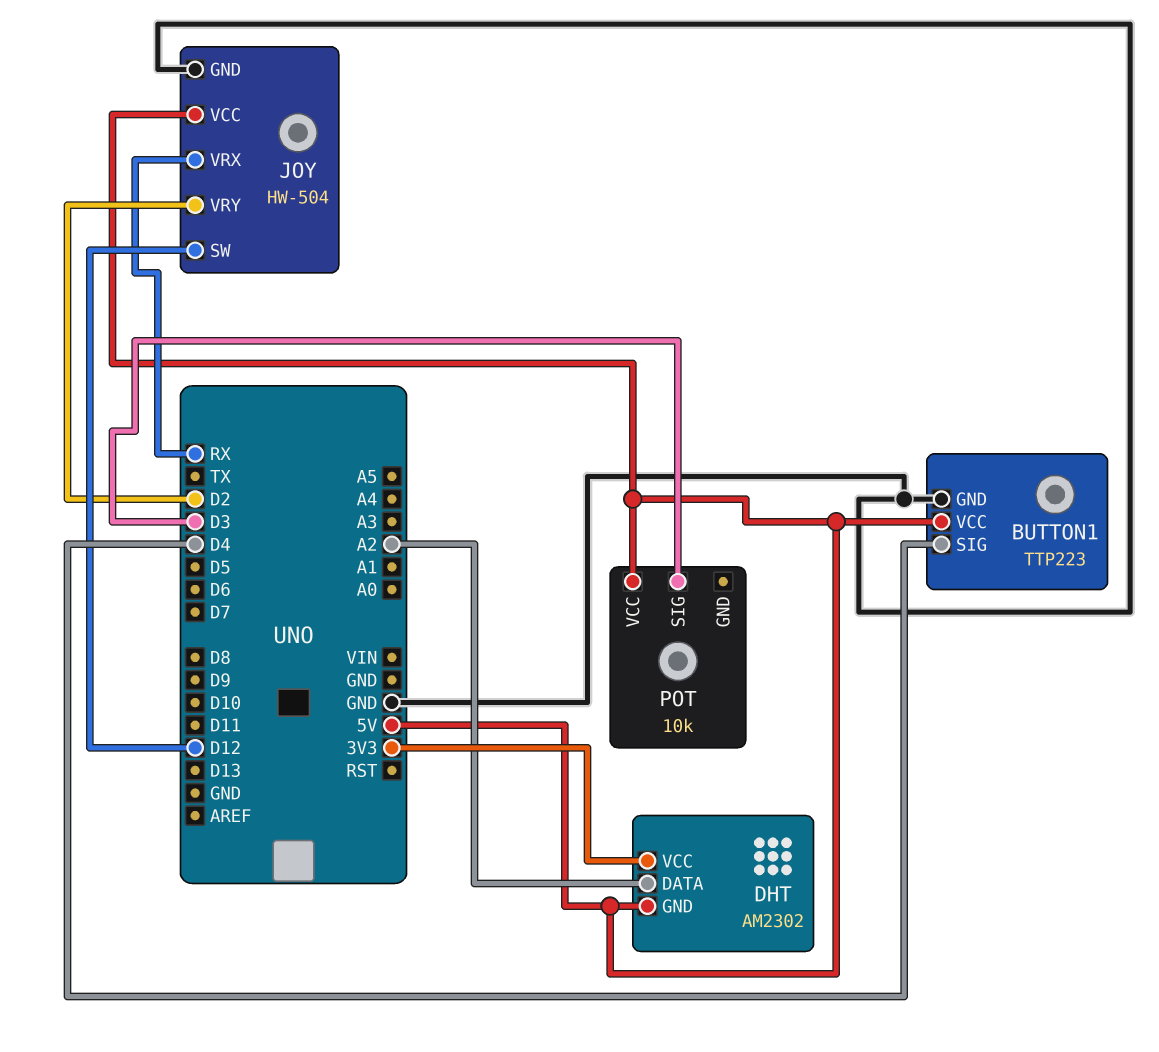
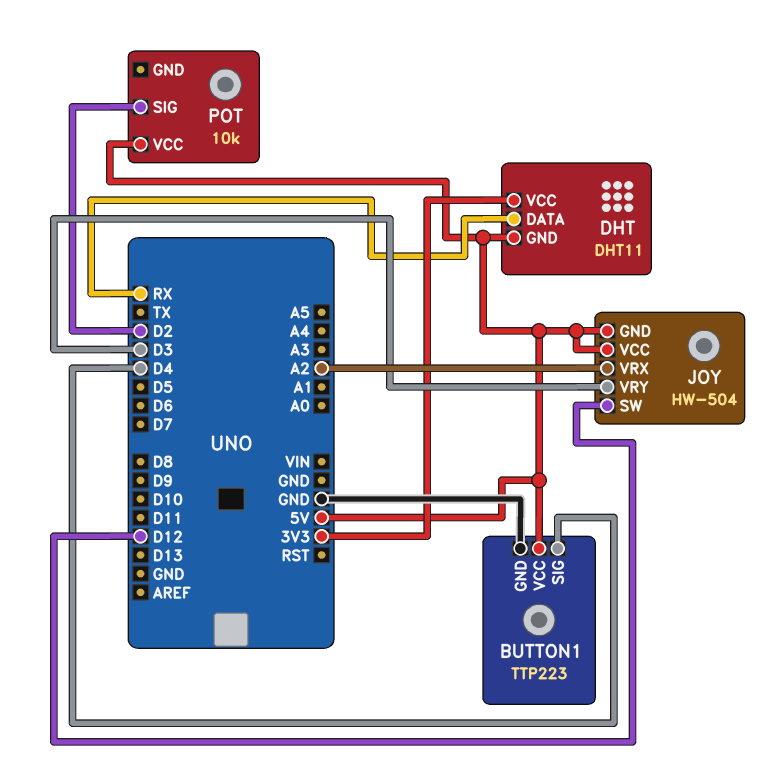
DHT: AM2302 -> DHT11
DHT pin DATA: A2 -> RX
JOY pin GND: GND -> 5V
JOY pin VRX: RX -> A2
JOY pin VRY: D2 -> D3
POT pin SIG: D3 -> D2

